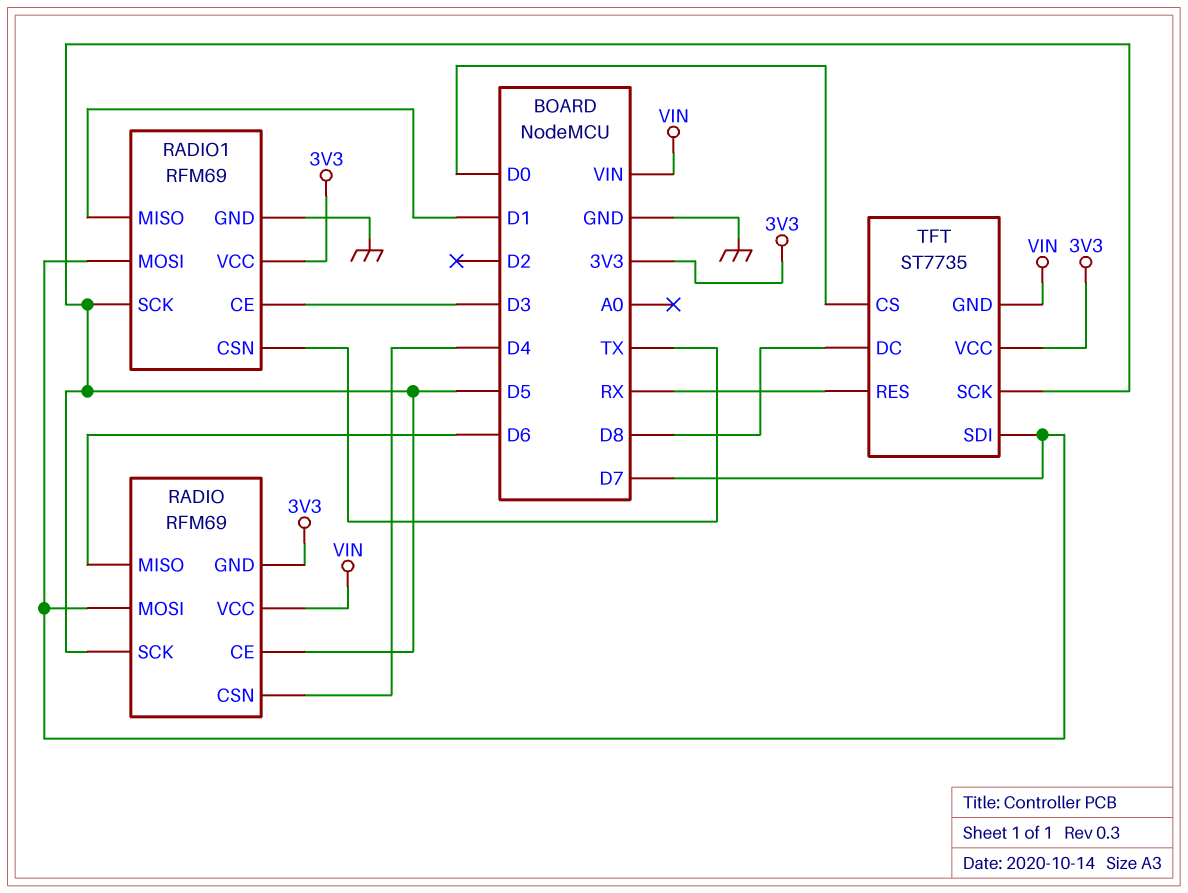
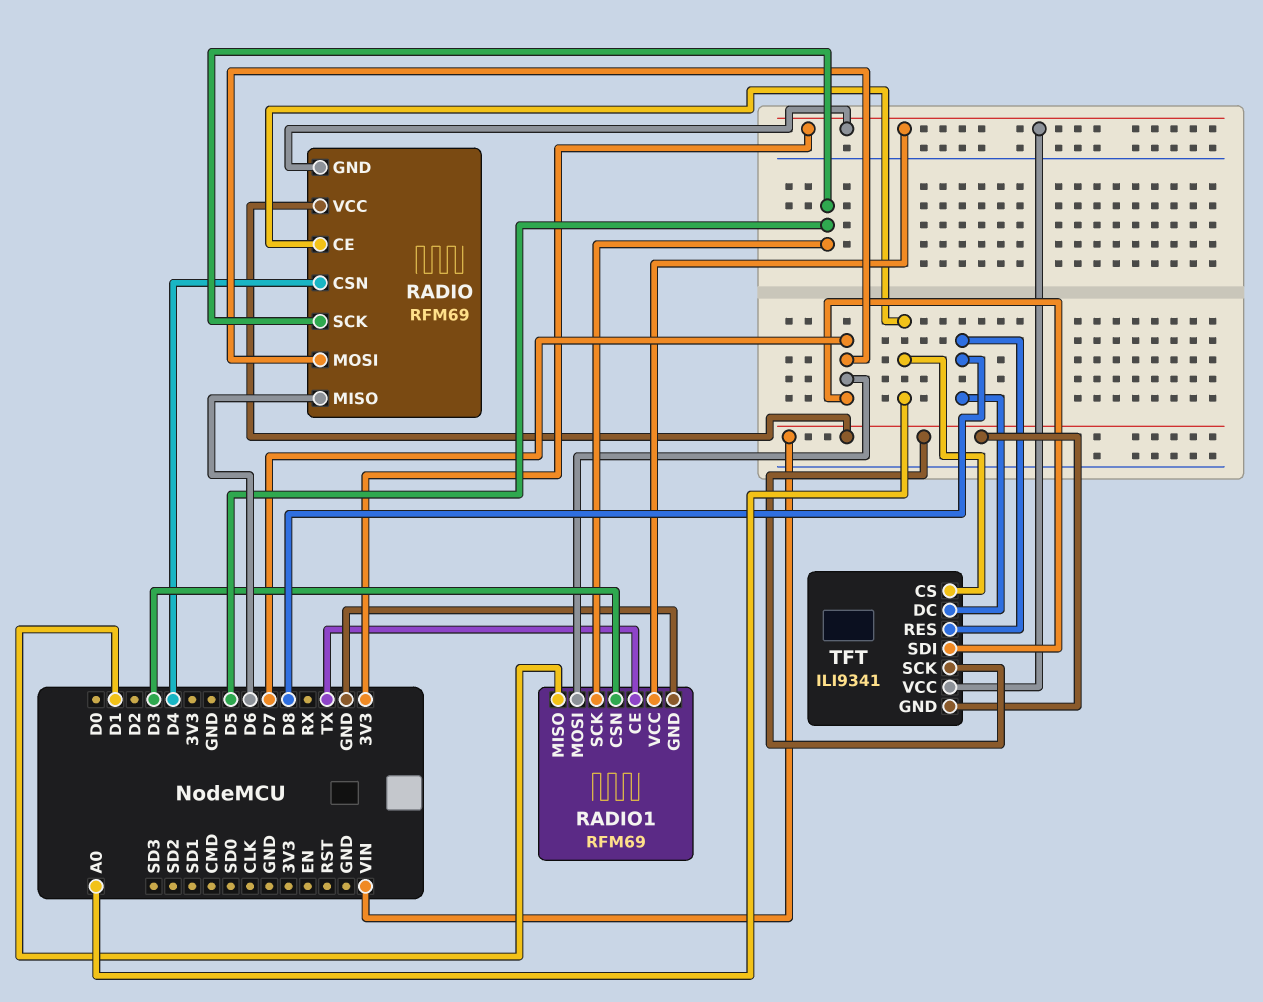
RADIO pin CE: D5 -> A0
RADIO1 pin CE: D3 -> TX
RADIO1 pin CSN: TX -> D3
TFT: ST7735 -> ILI9341
TFT pin CS: D0 -> A0
TFT pin RES: RX -> D8
TFT pin SCK: D5 -> VIN

